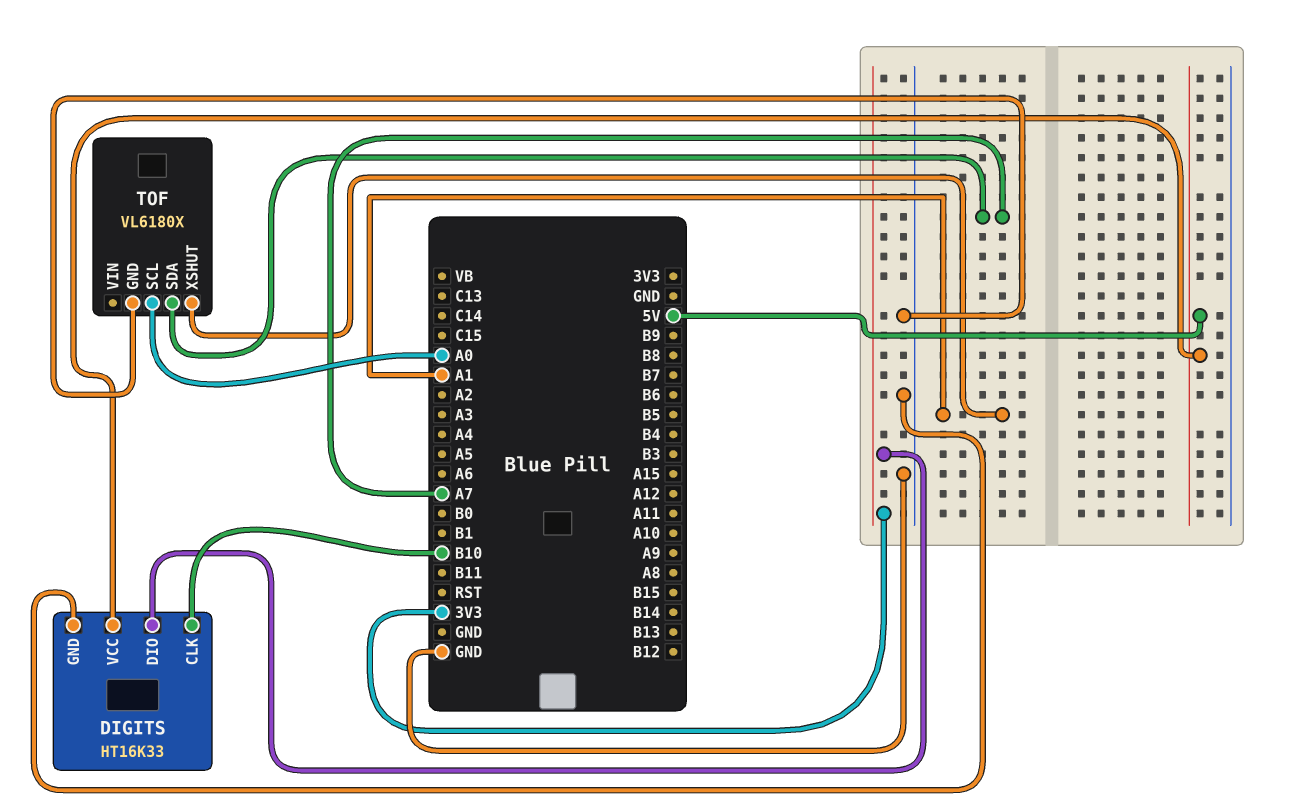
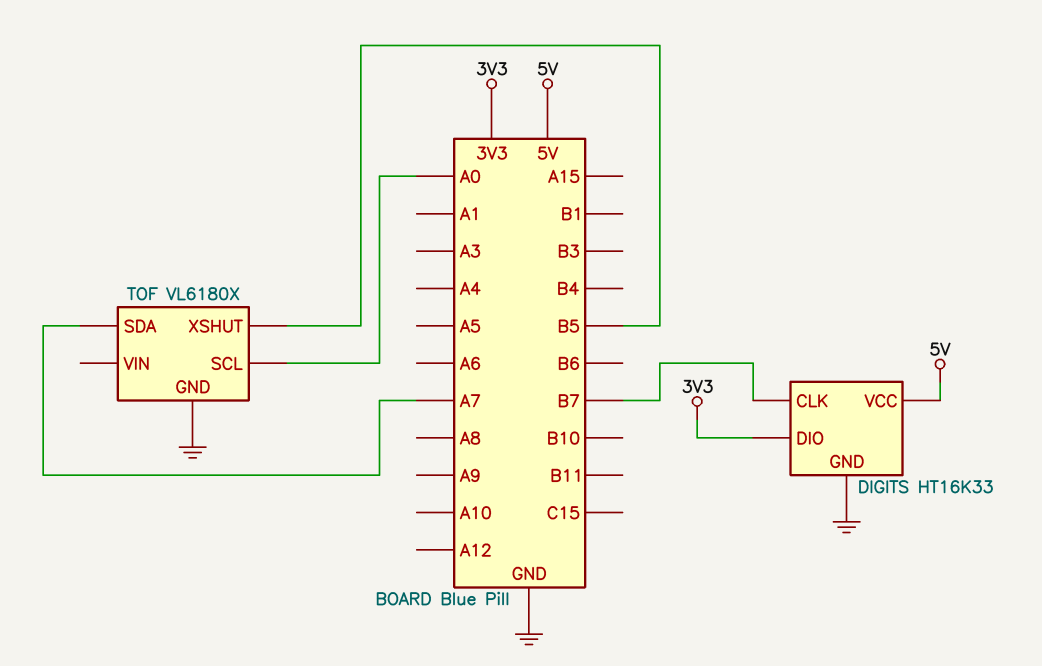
DIGITS pin CLK: B10 -> B7
TOF pin XSHUT: A1 -> B5

